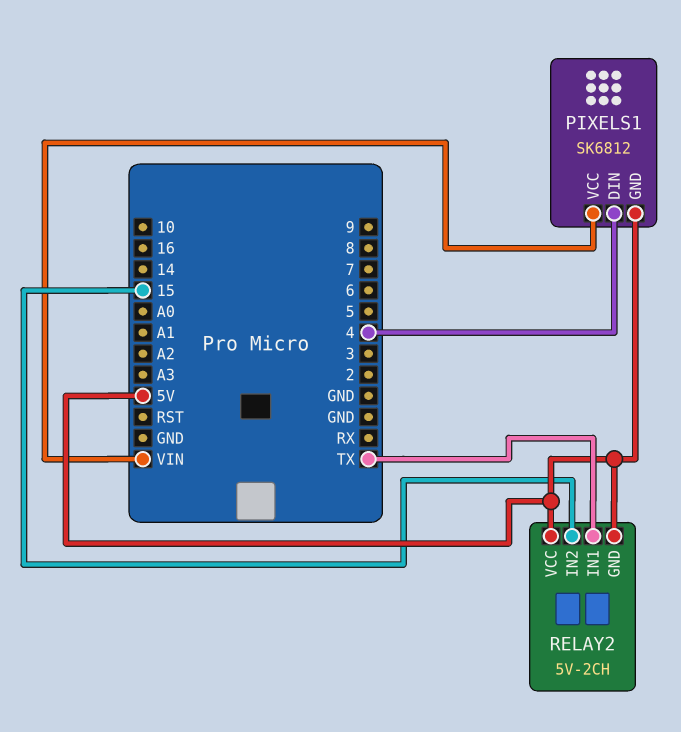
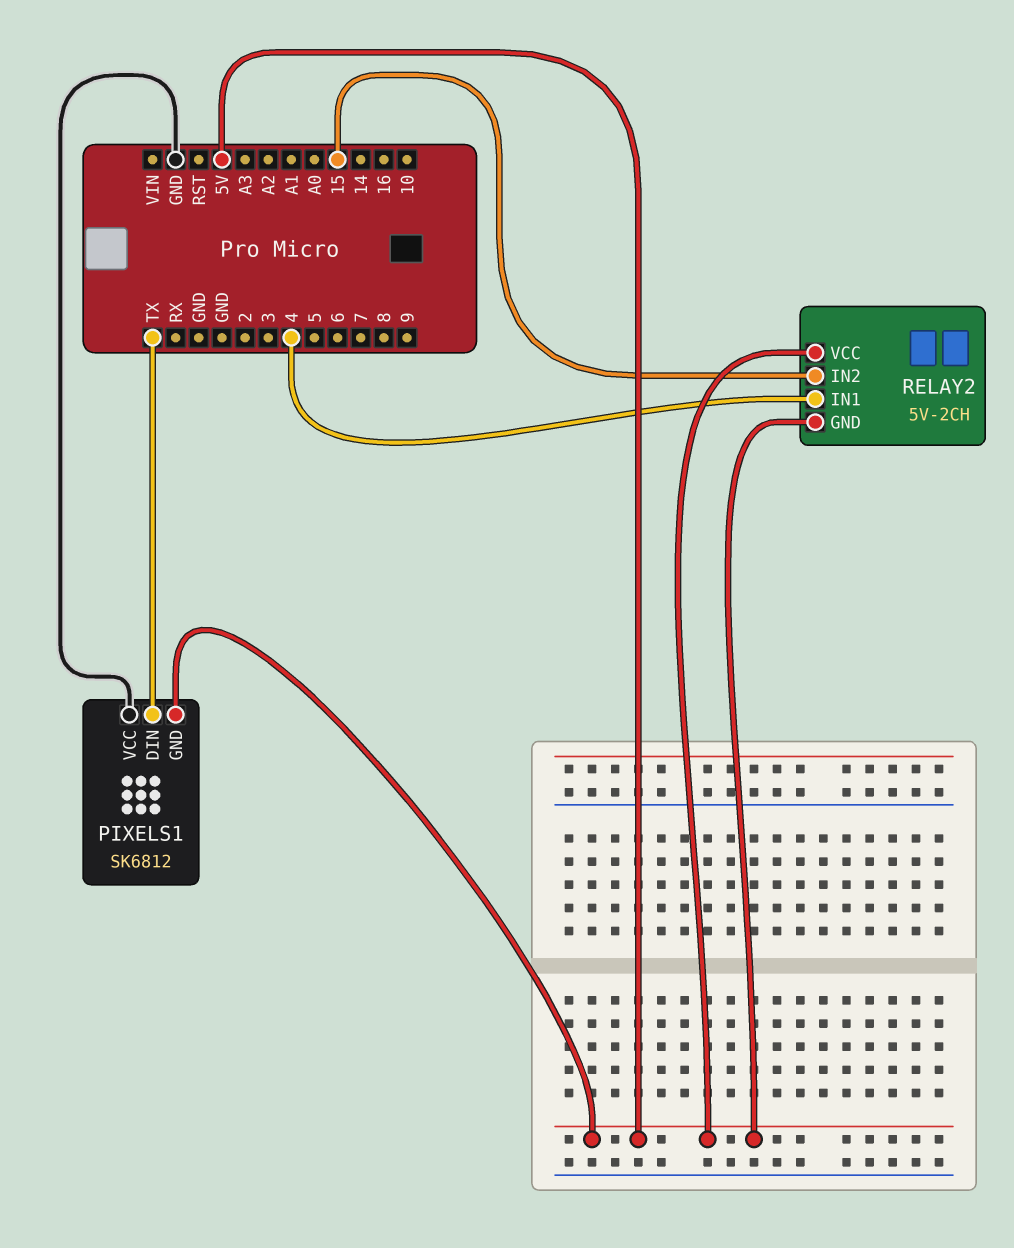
PIXELS1 pin DIN: 4 -> TX
PIXELS1 pin VCC: VIN -> GND
RELAY2 pin IN1: TX -> 4

